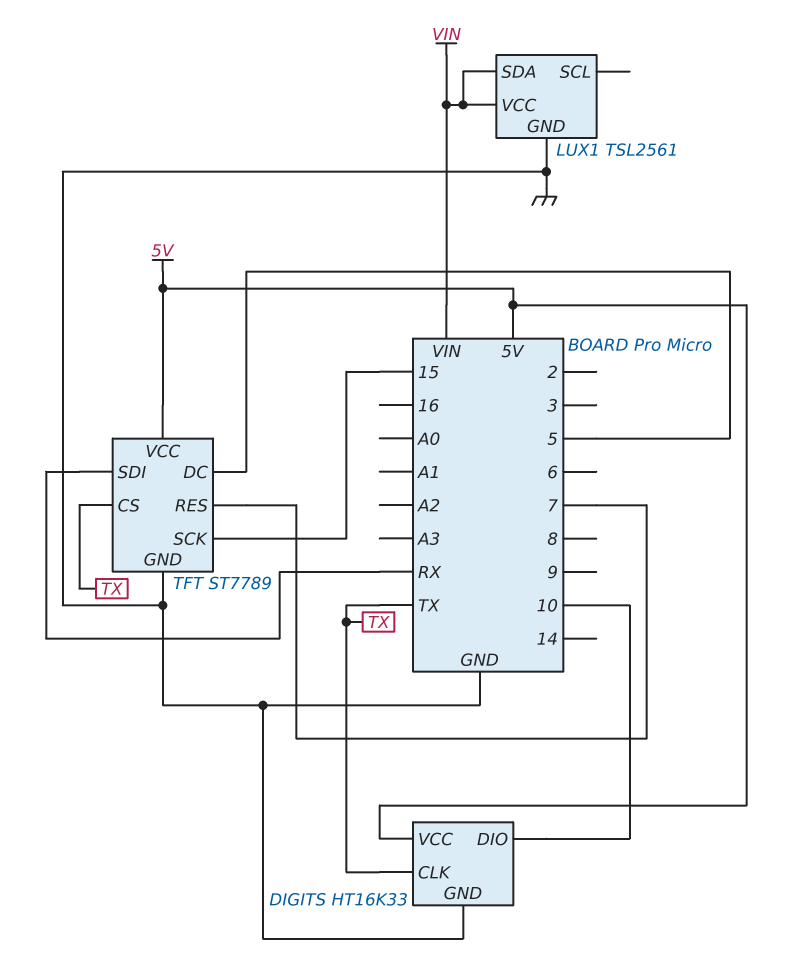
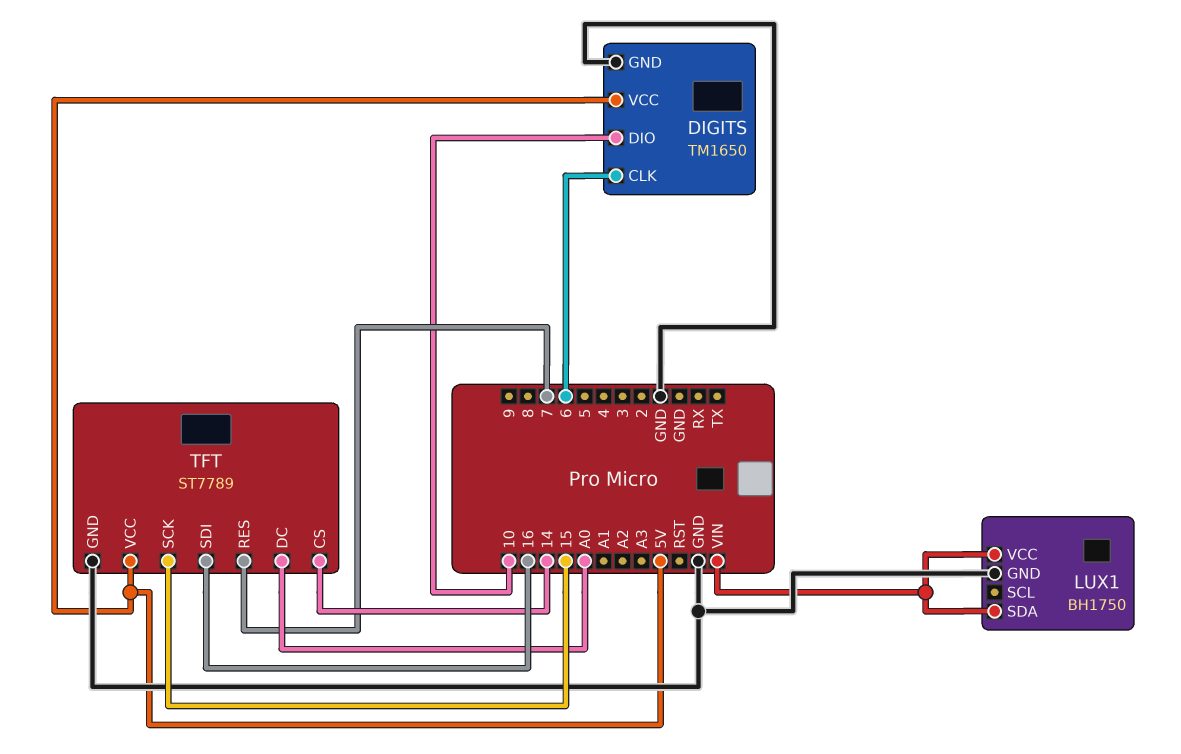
DIGITS: HT16K33 -> TM1650
DIGITS pin CLK: TX -> 6
LUX1: TSL2561 -> BH1750
TFT pin CS: TX -> 14
TFT pin DC: 5 -> A0
TFT pin SDI: RX -> 16

